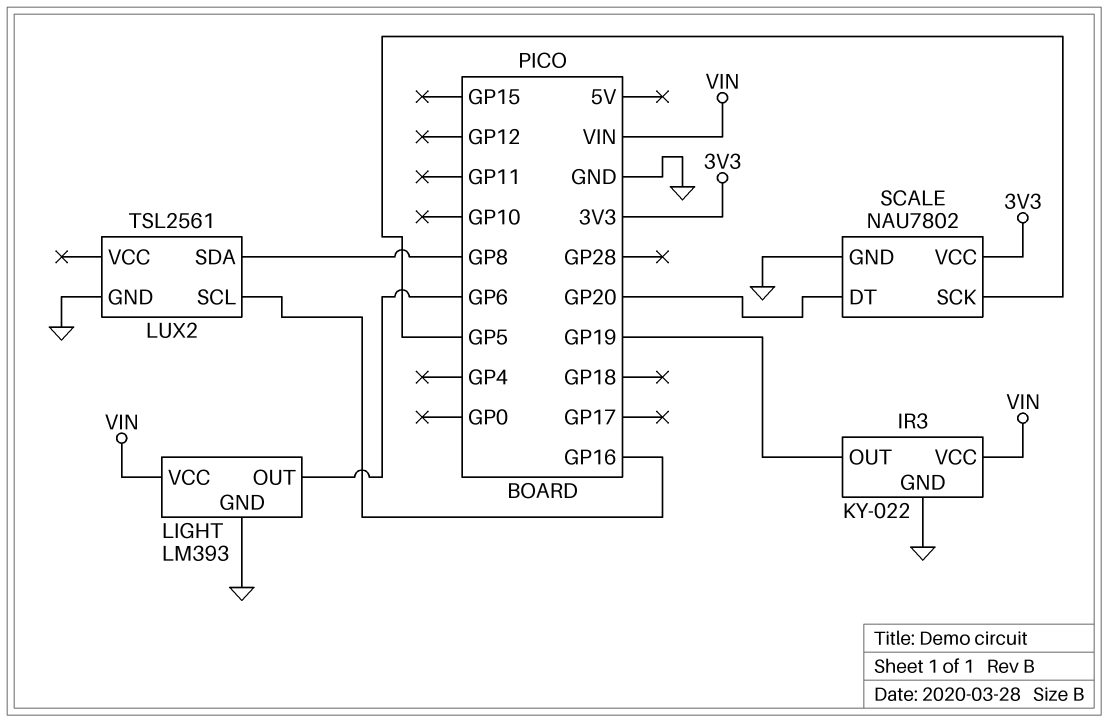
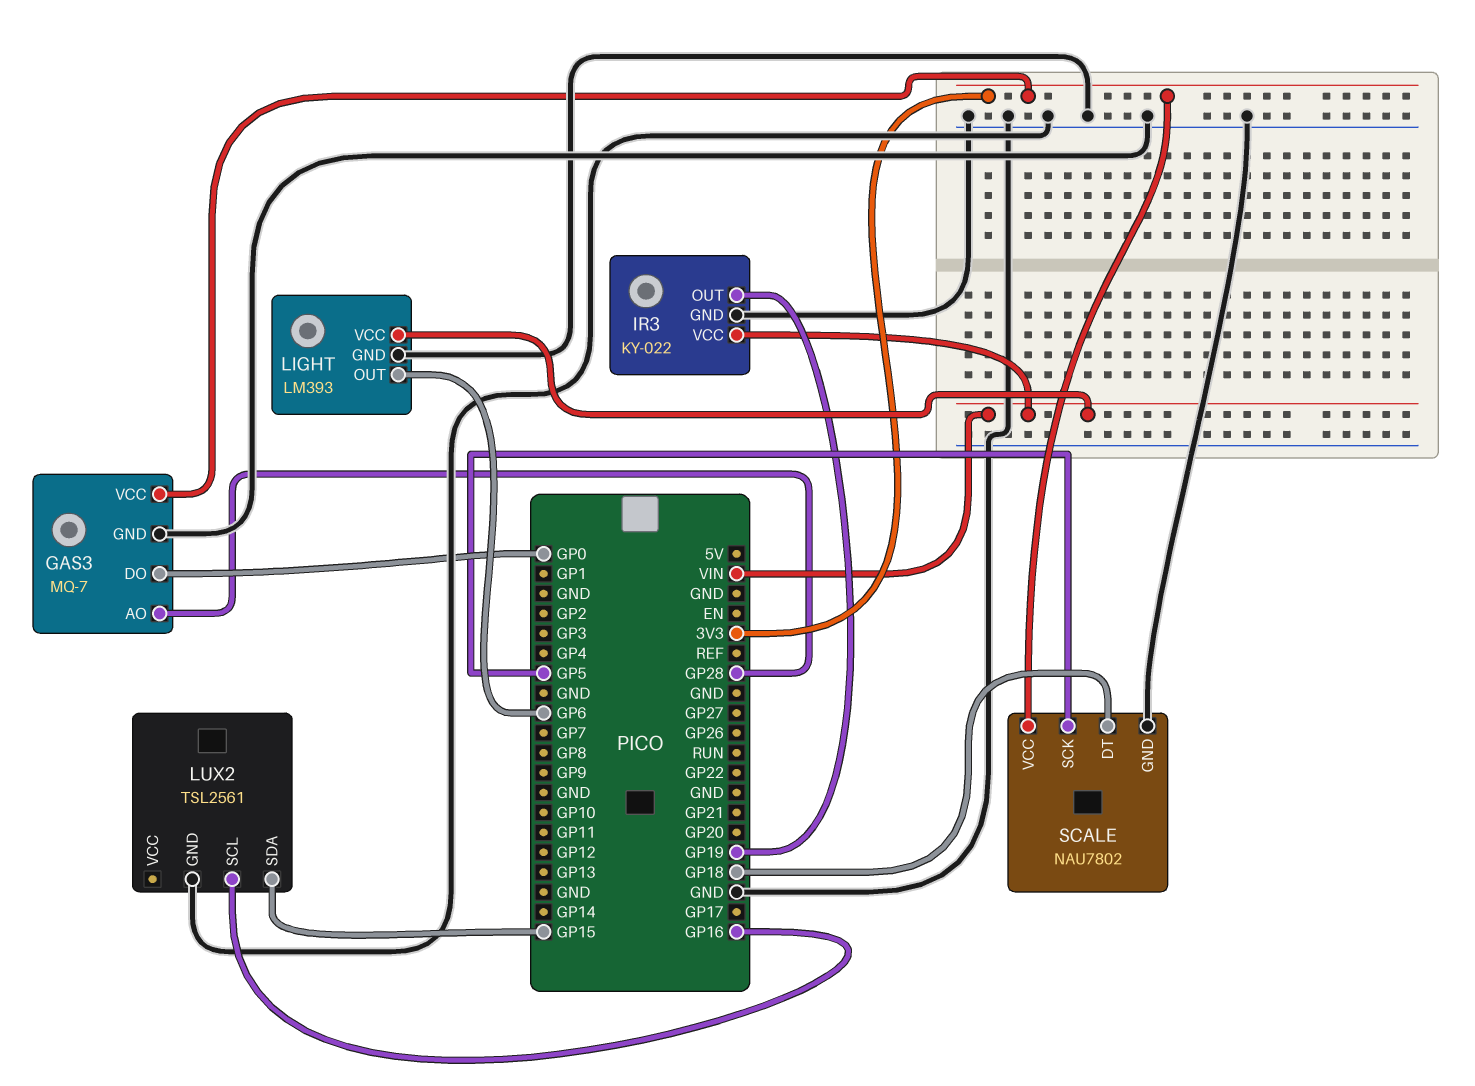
GAS3: none -> MQ-7
GAS3 pin AO: none -> GP28
GAS3 pin DO: none -> GP0
GAS3 pin GND: none -> GND
GAS3 pin VCC: none -> 3V3
LUX2 pin SDA: GP8 -> GP15
SCALE pin DT: GP20 -> GP18

